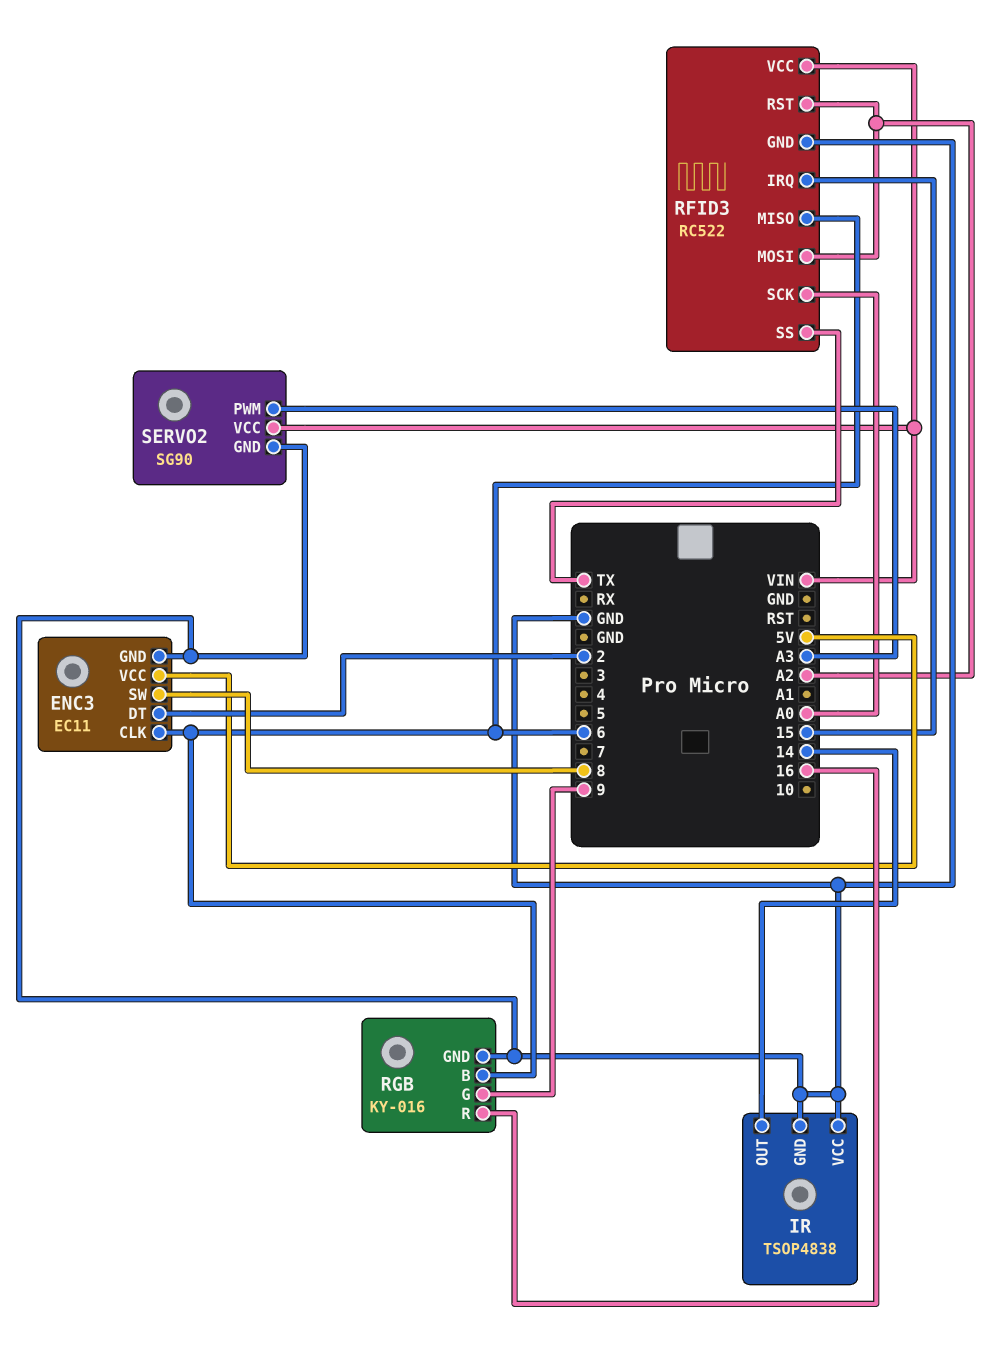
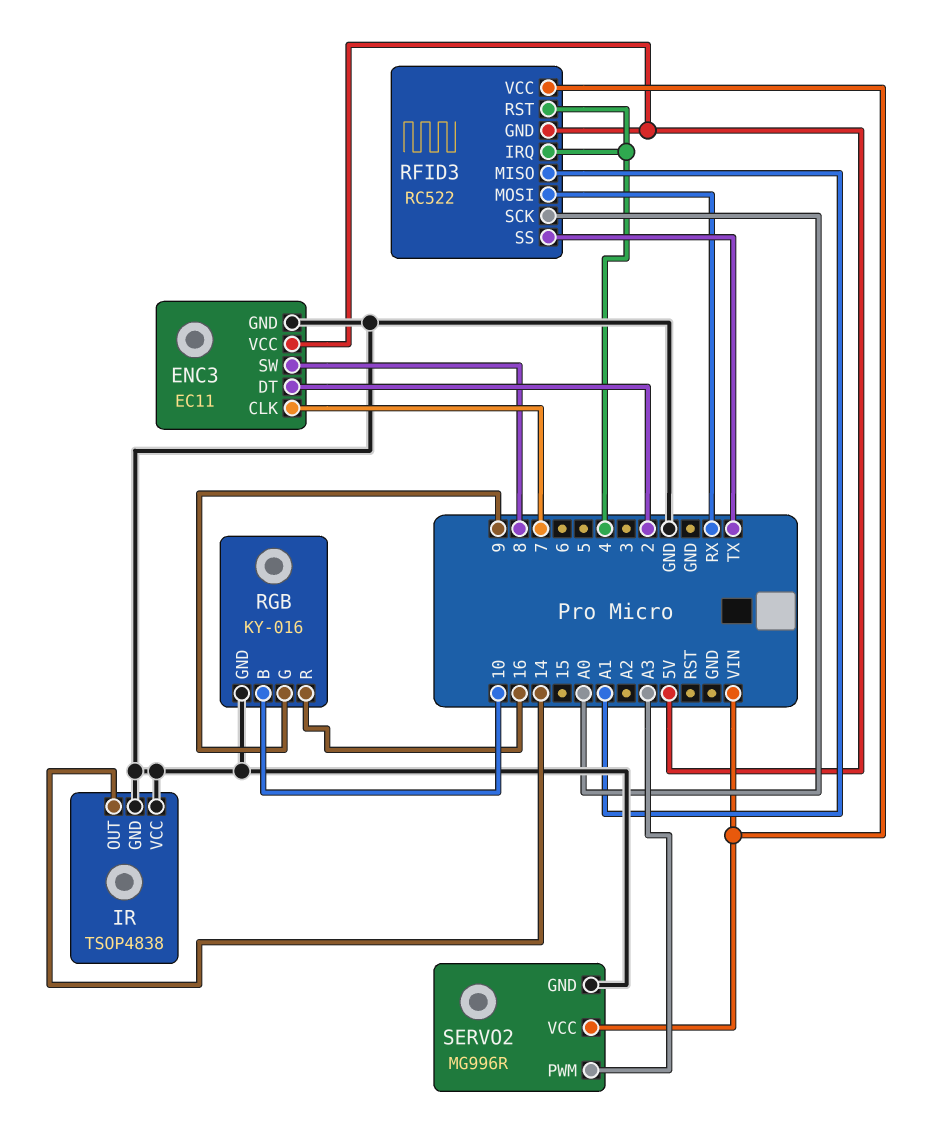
ENC3 pin CLK: 6 -> 7
RFID3 pin GND: GND -> 5V
RFID3 pin IRQ: 15 -> 4
RFID3 pin MISO: 6 -> A1
RFID3 pin MOSI: A2 -> RX
RFID3 pin RST: A2 -> 4
RGB pin B: 6 -> 10
SERVO2: SG90 -> MG996R

